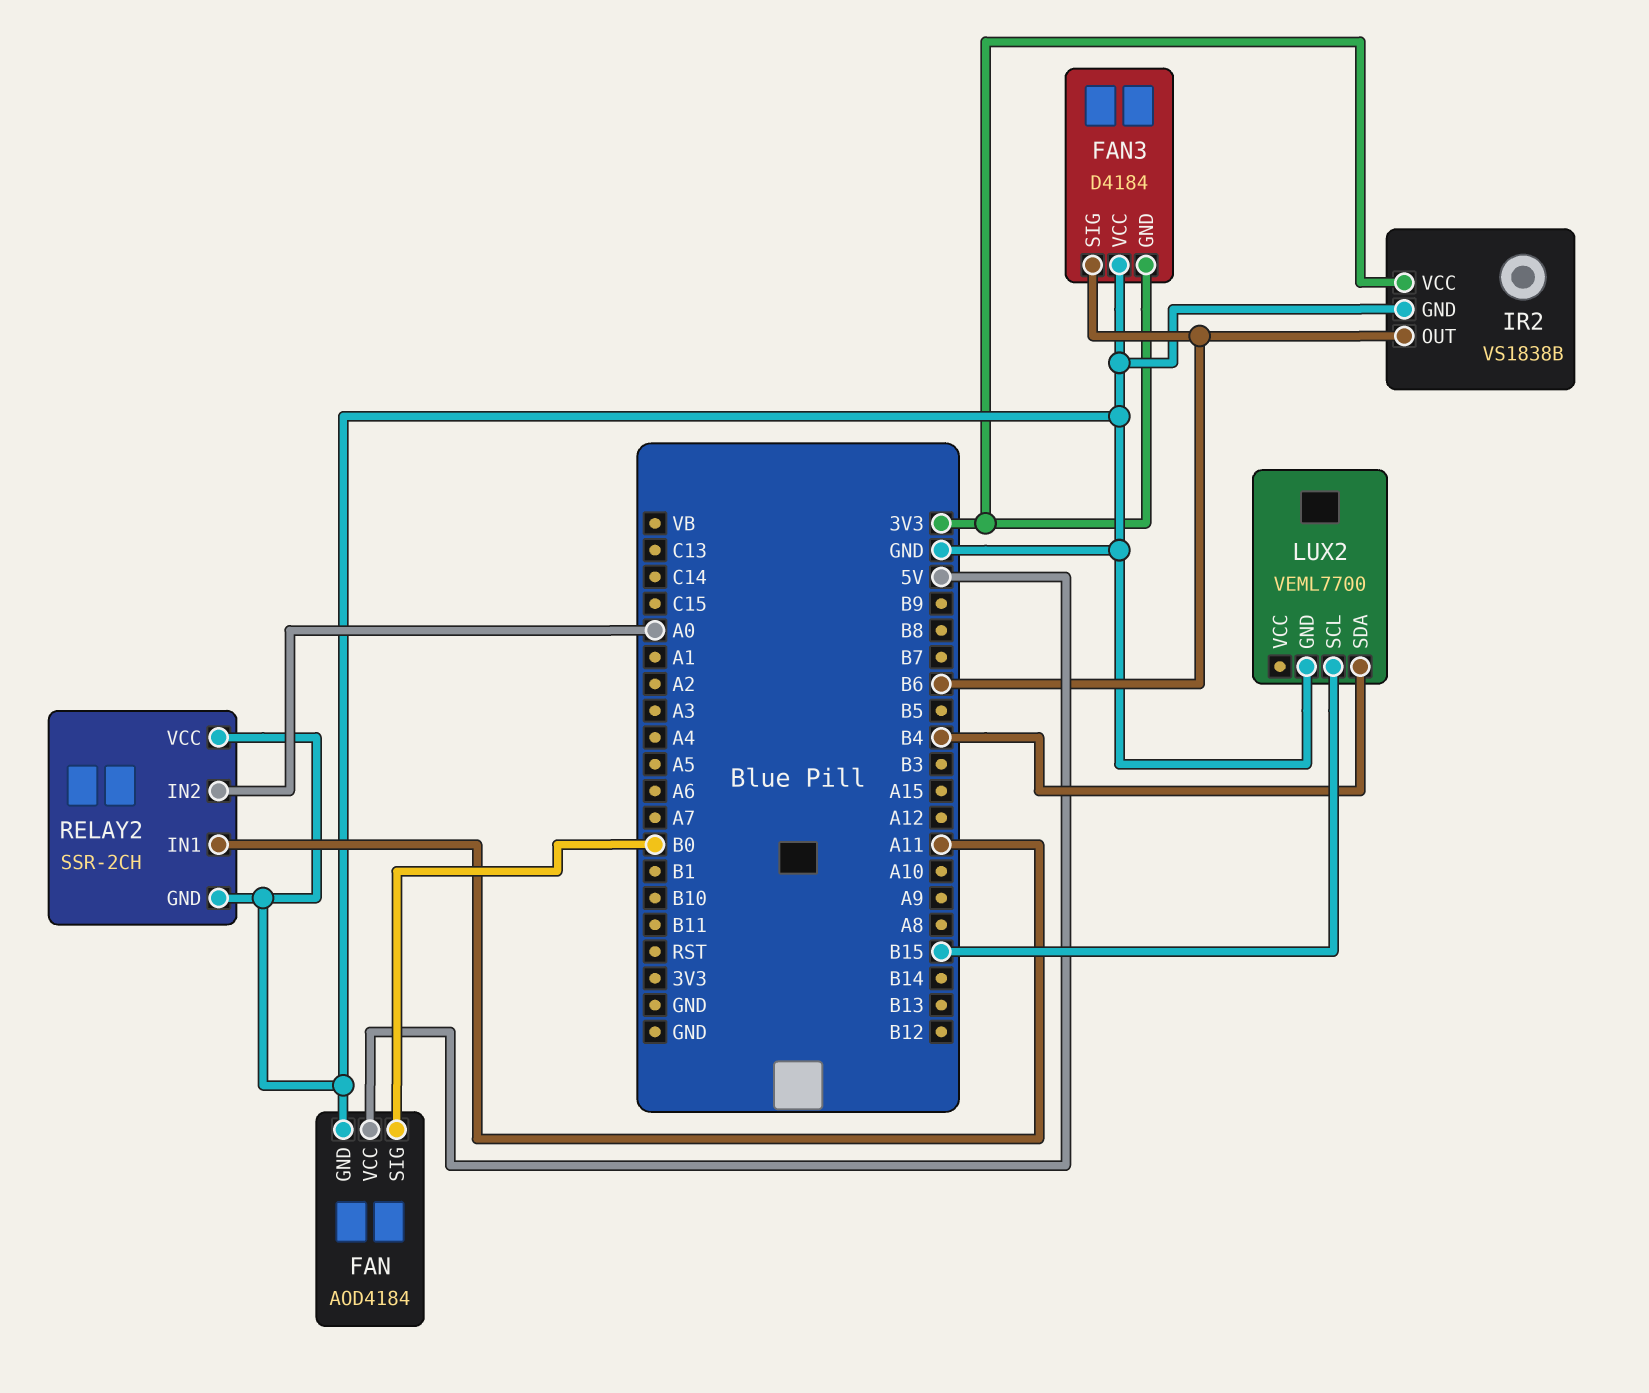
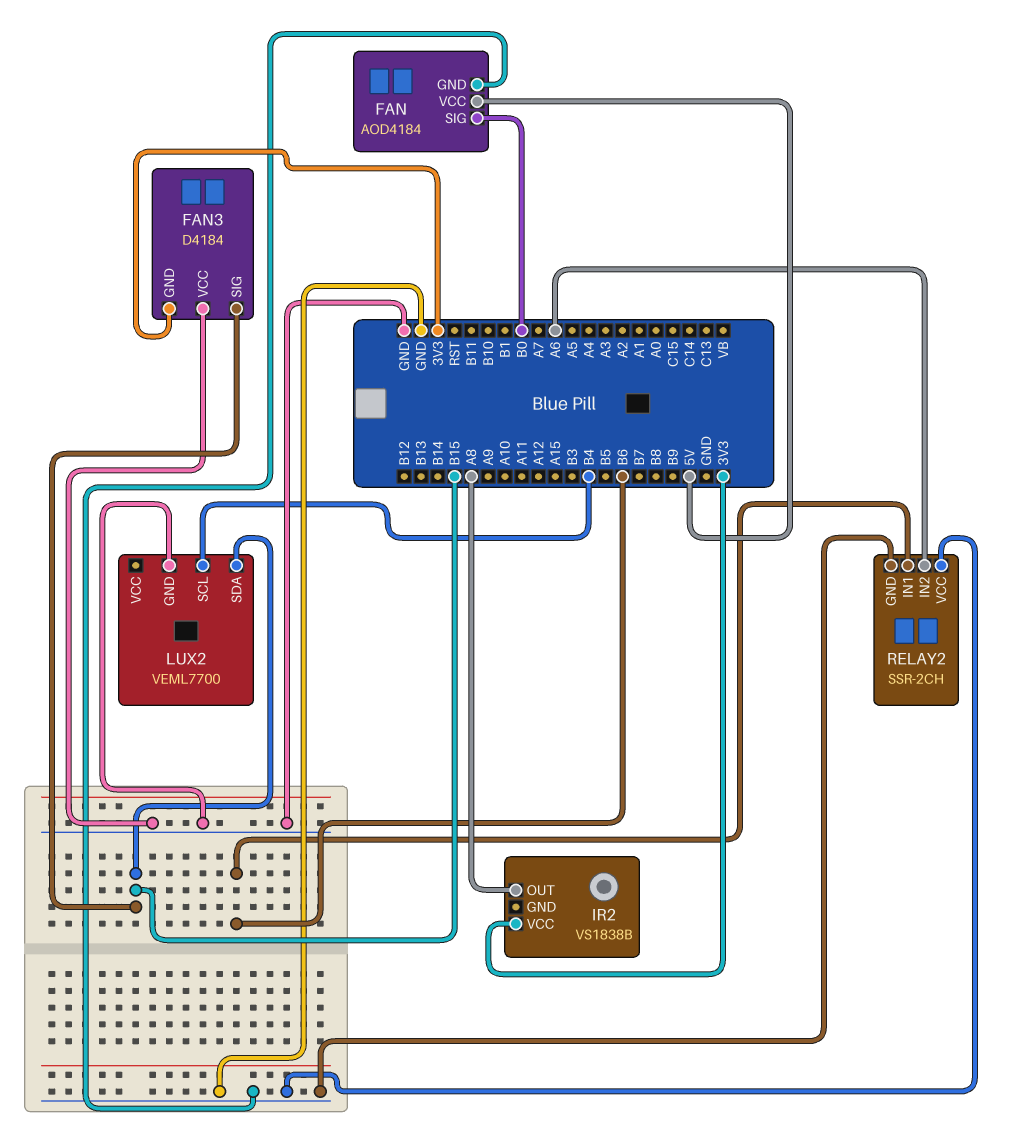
FAN3 pin SIG: B6 -> B15
IR2 pin GND: GND -> none
IR2 pin OUT: B6 -> A8
LUX2 pin SCL: B15 -> B4
LUX2 pin SDA: B4 -> B15
RELAY2 pin IN1: A11 -> B6
RELAY2 pin IN2: A0 -> A6

